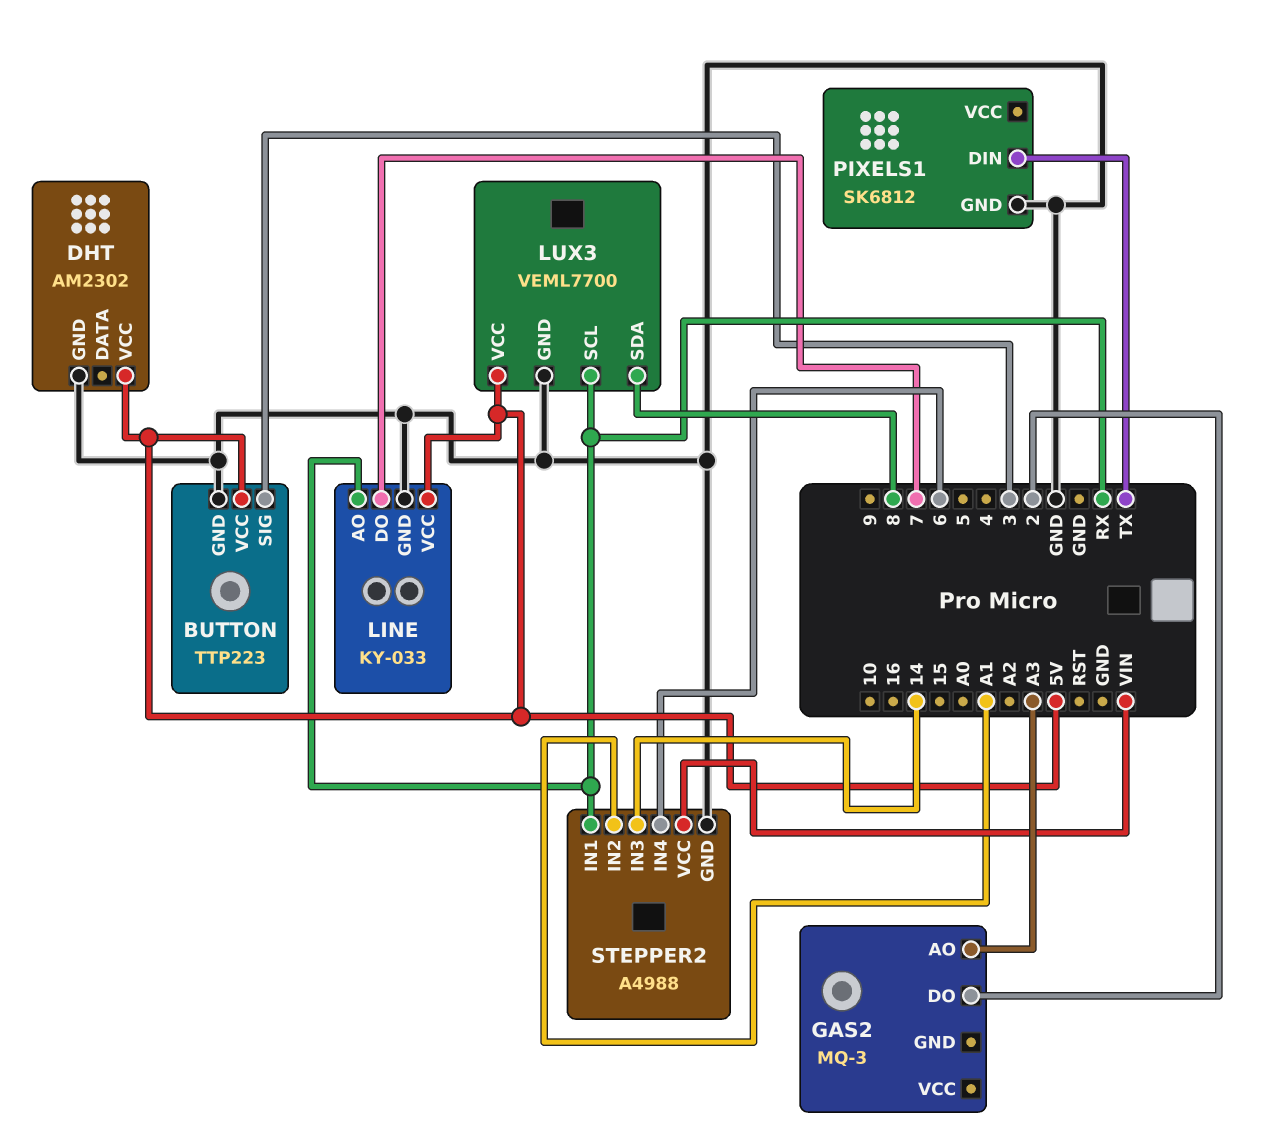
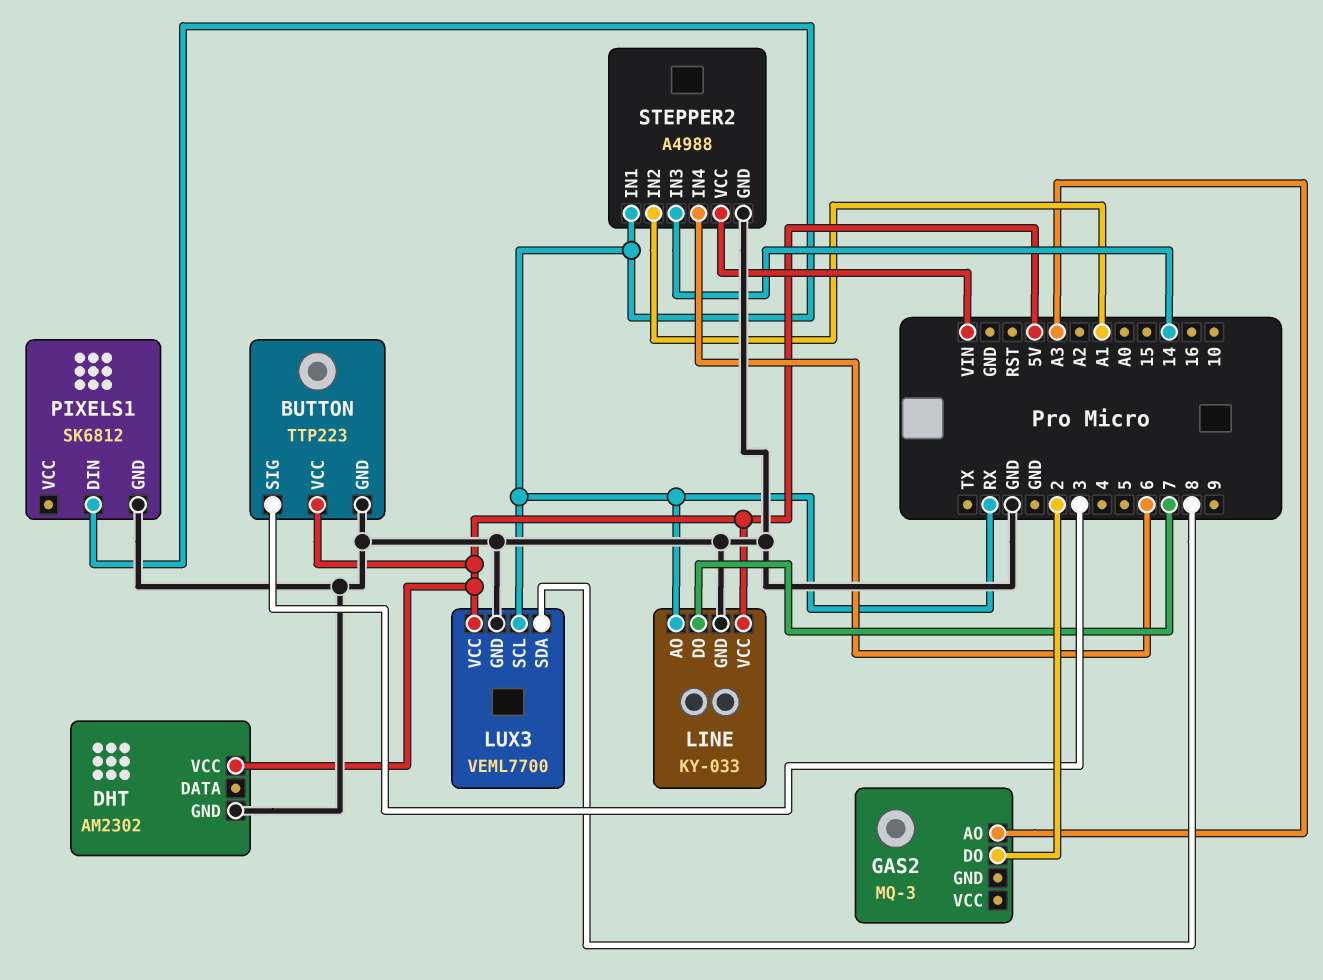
PIXELS1 pin DIN: TX -> RX

